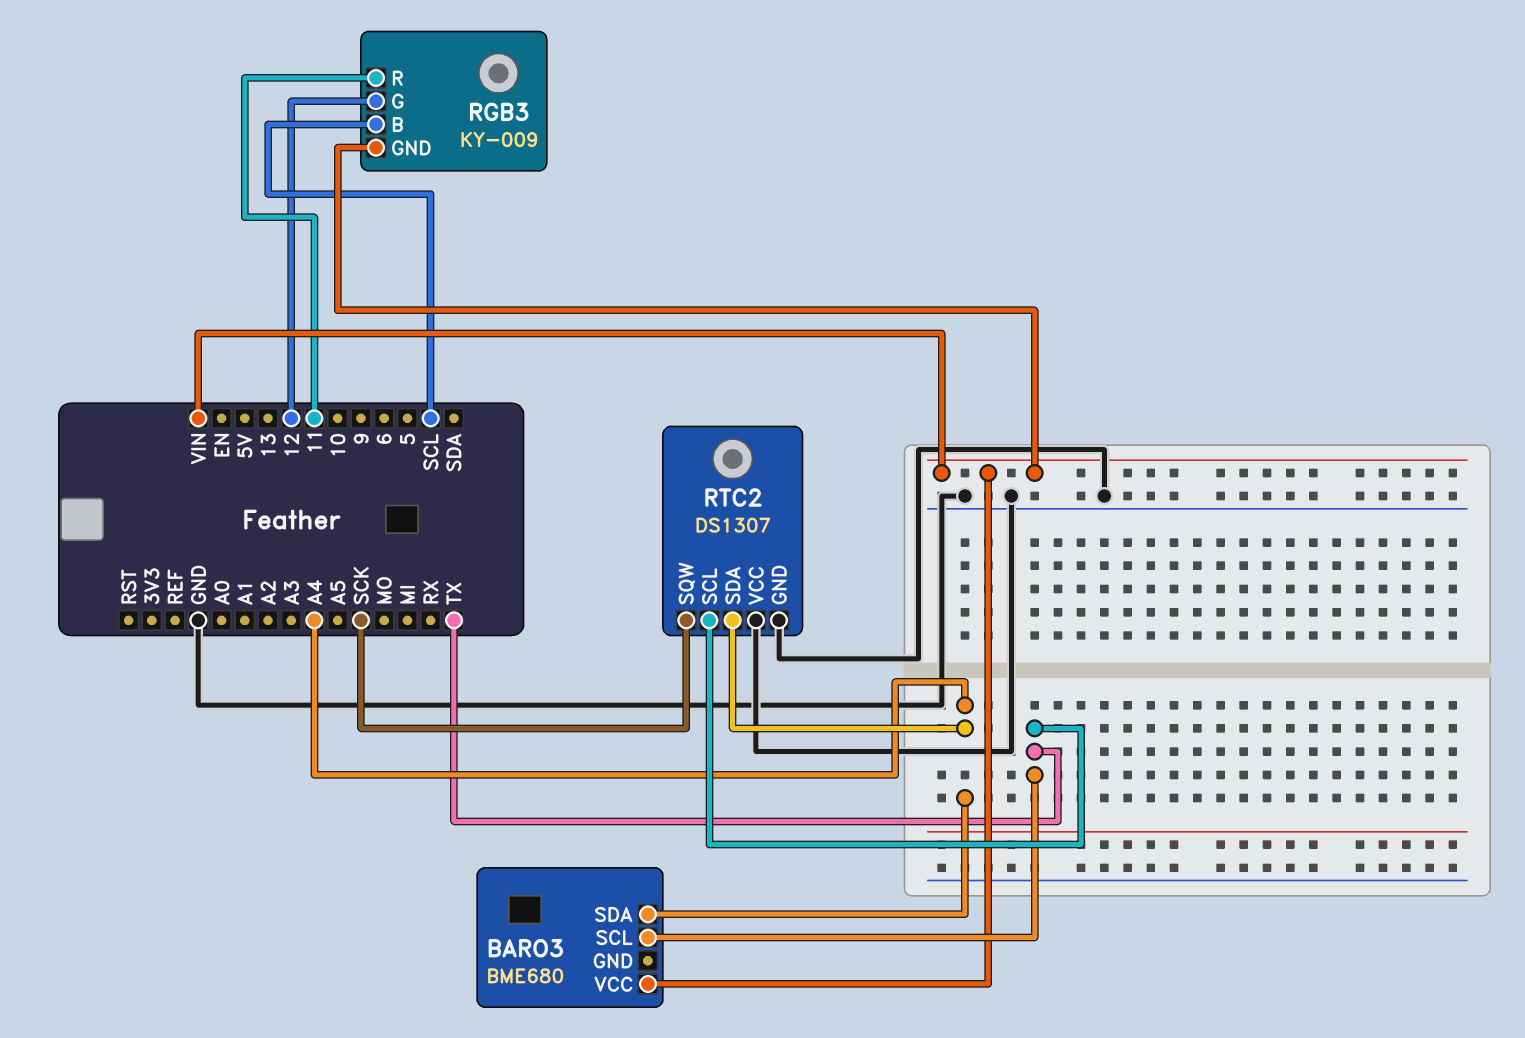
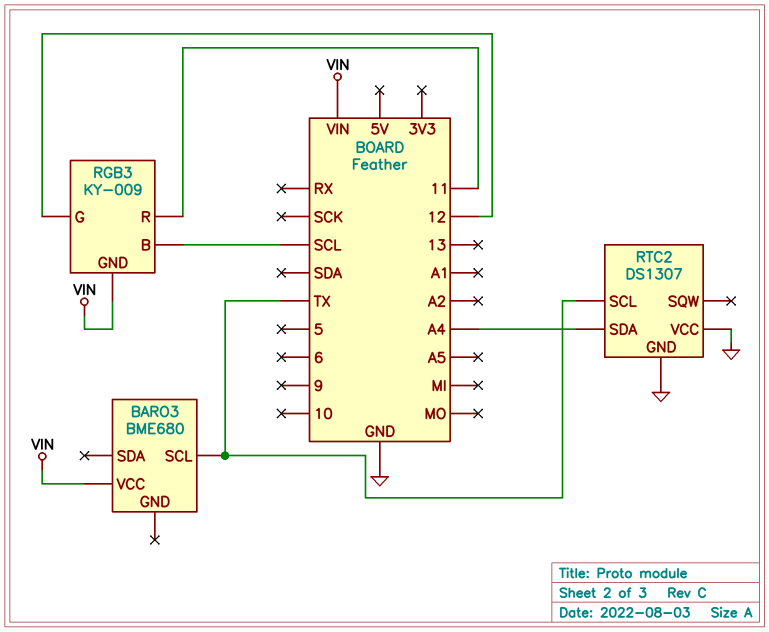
BARO3 pin SDA: A4 -> none
RTC2 pin SQW: SCK -> none

